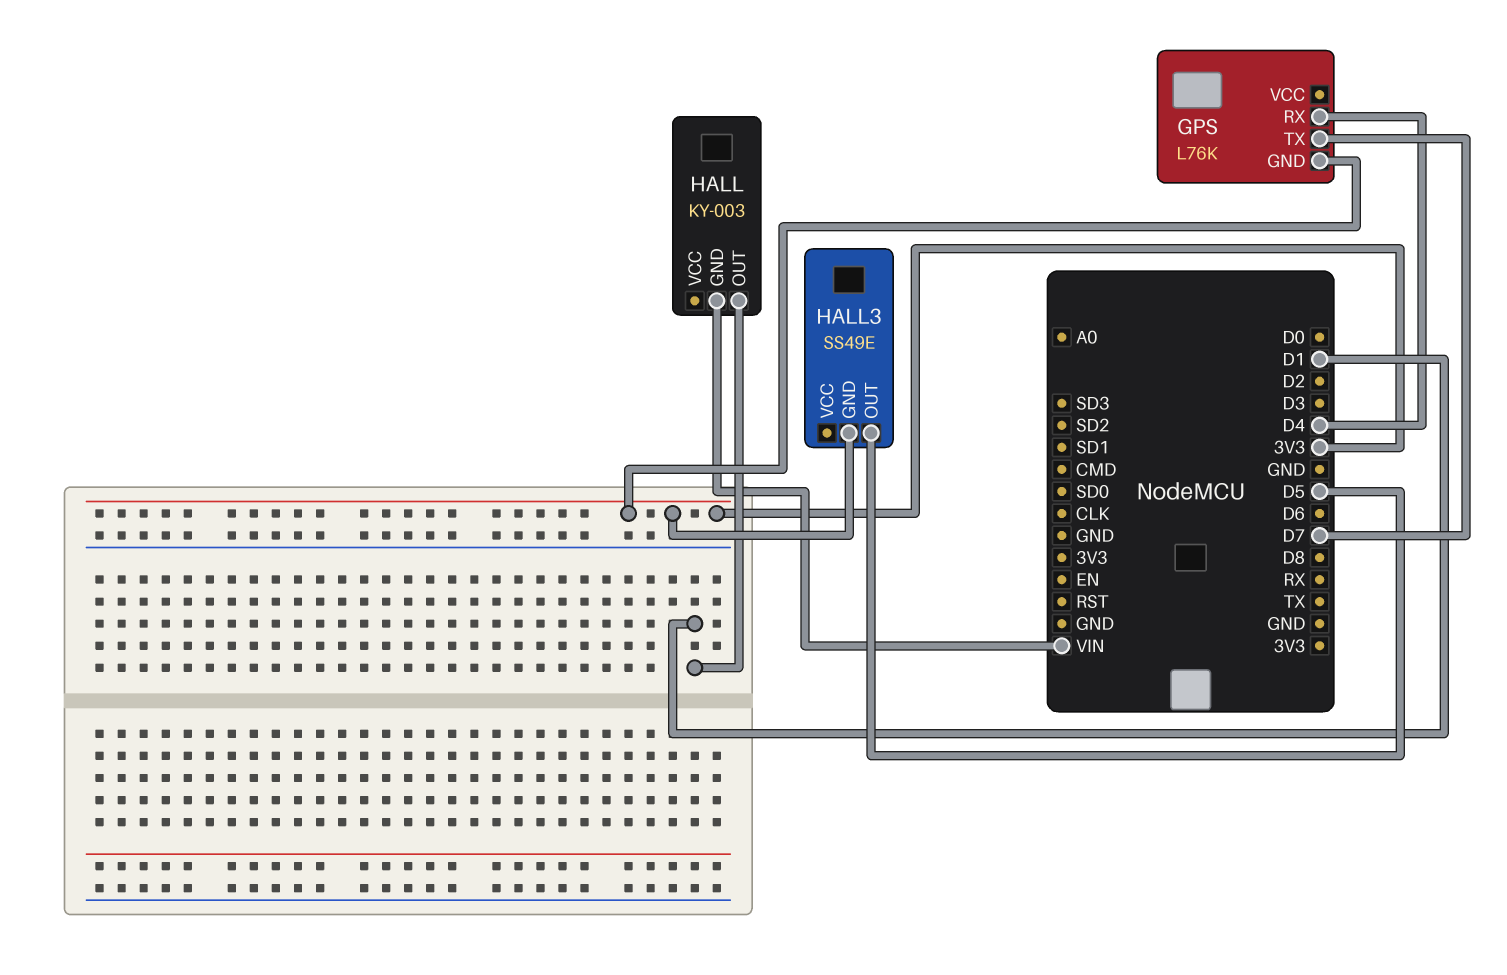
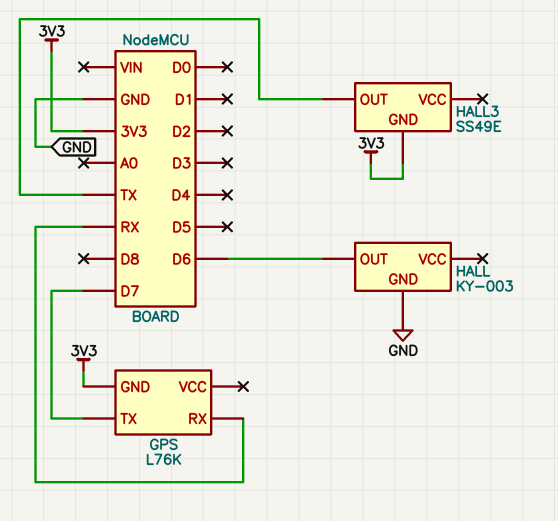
GPS pin RX: D4 -> RX
HALL pin GND: VIN -> GND
HALL pin OUT: D1 -> D6
HALL3 pin OUT: D5 -> TX

